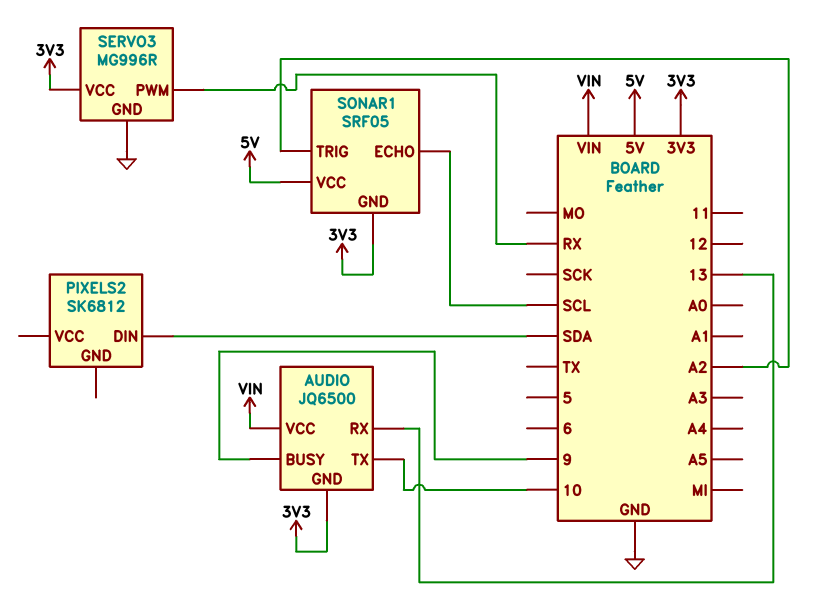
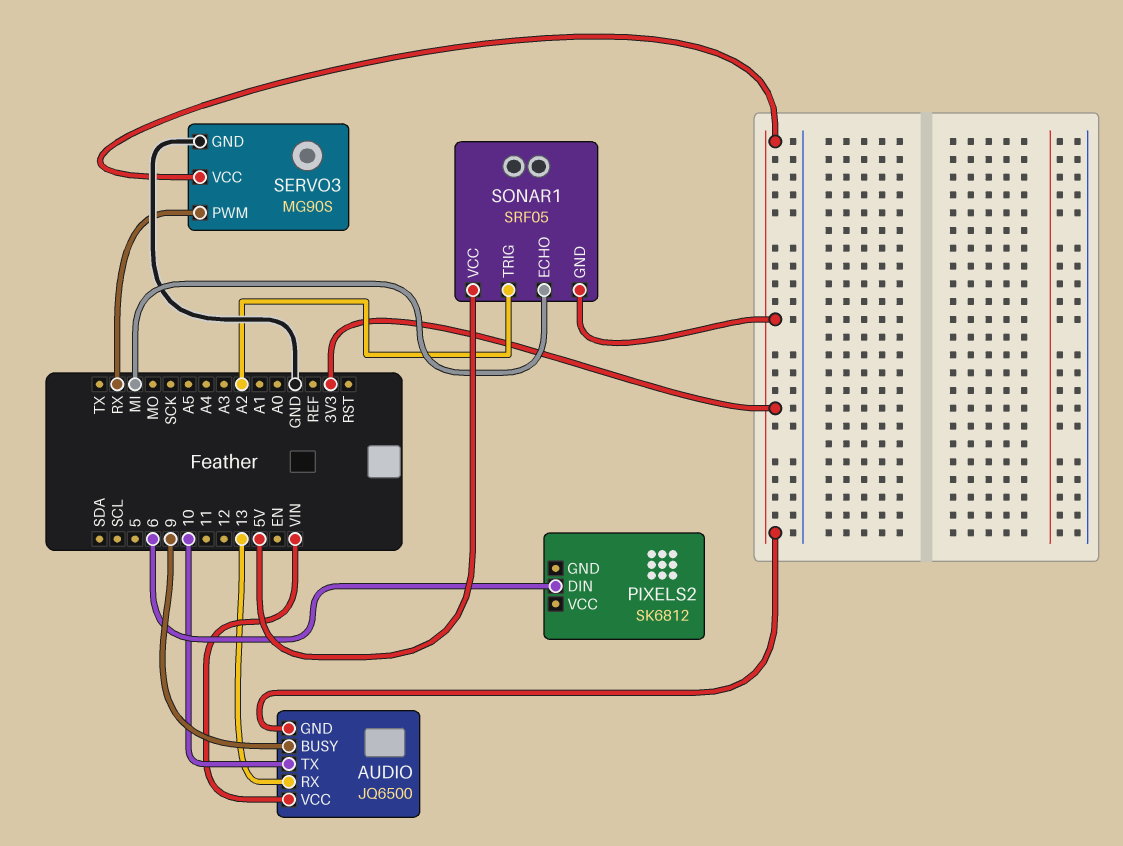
PIXELS2 pin DIN: SDA -> 6
SERVO3: MG996R -> MG90S
SONAR1 pin ECHO: SCL -> MI

